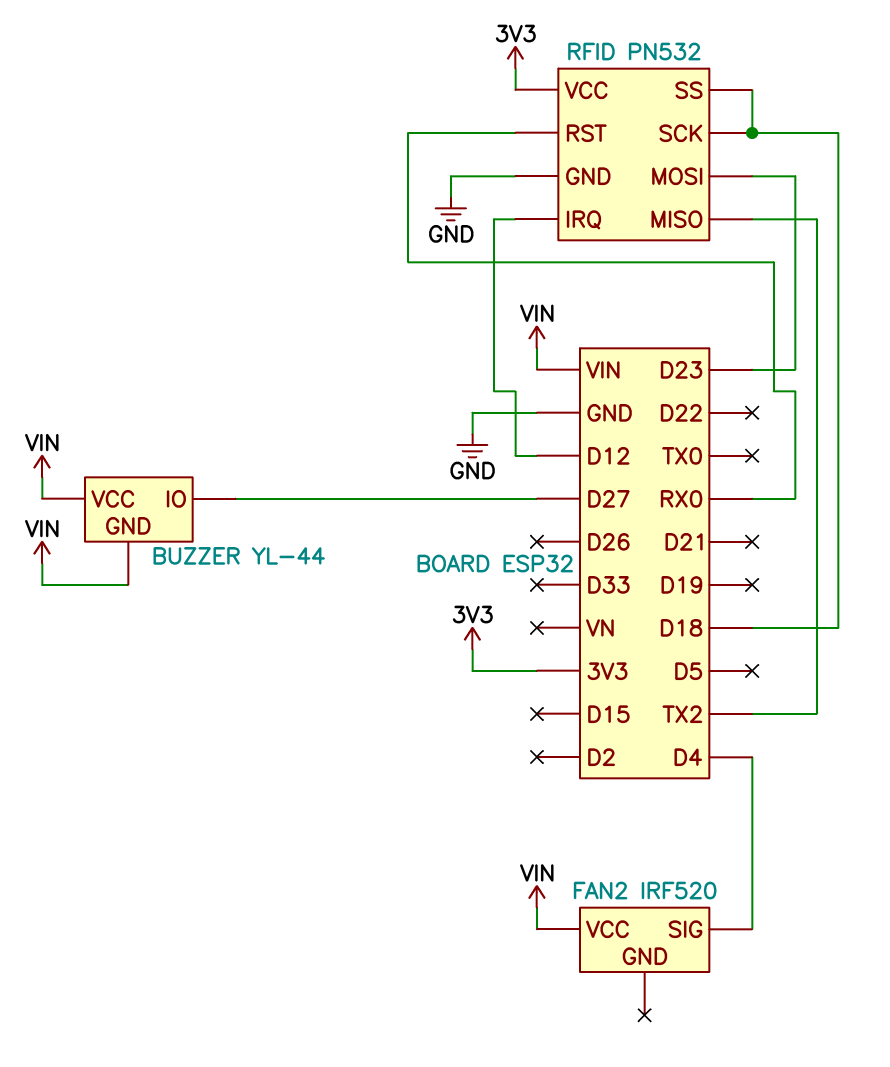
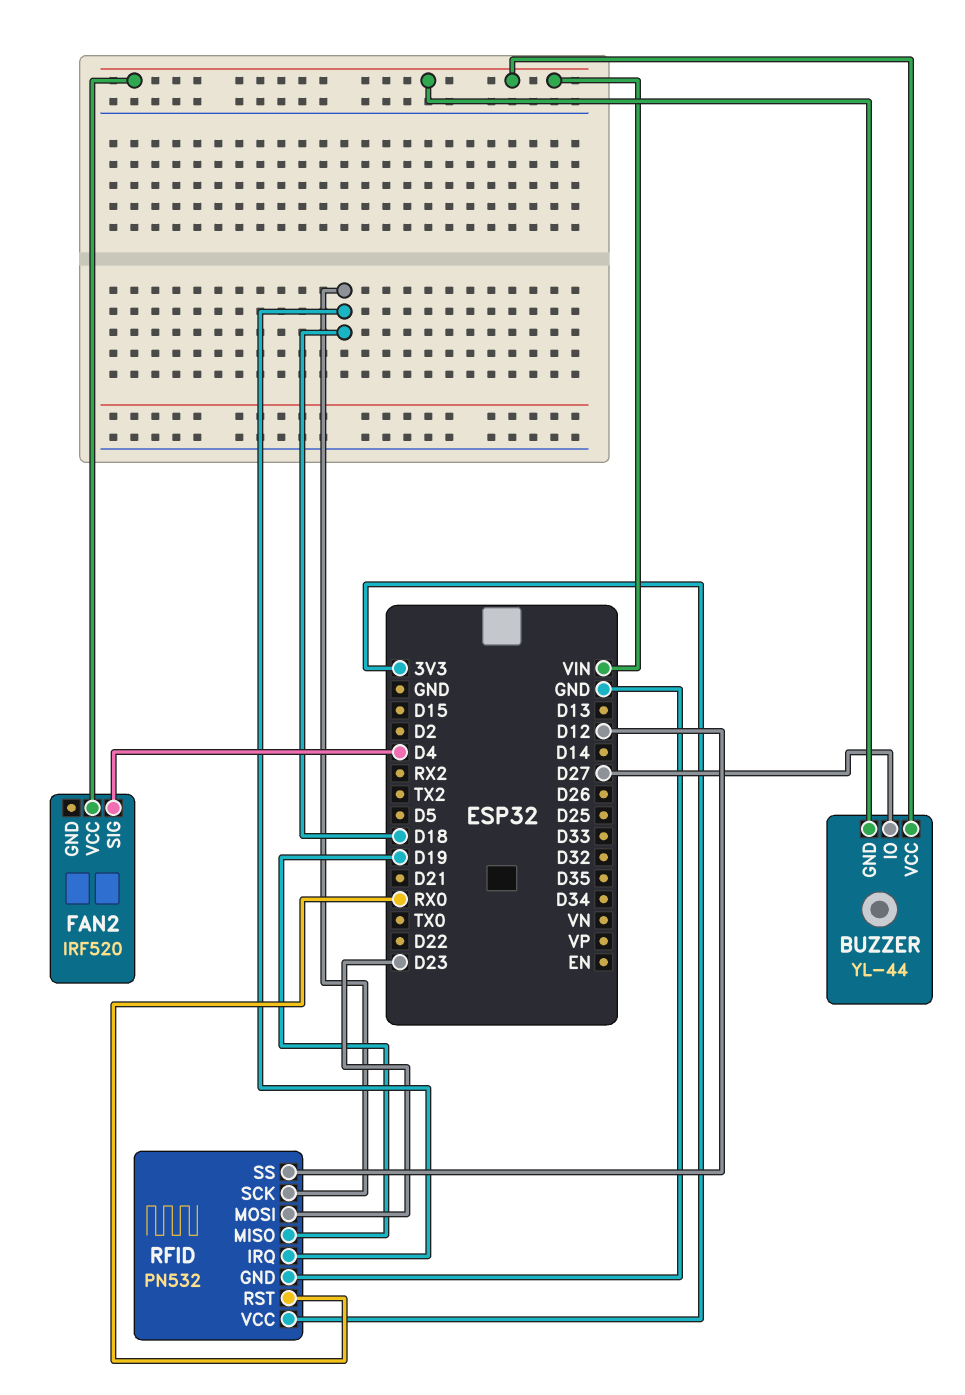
RFID pin IRQ: D12 -> D18
RFID pin MISO: TX2 -> D19
RFID pin SS: D18 -> D12

